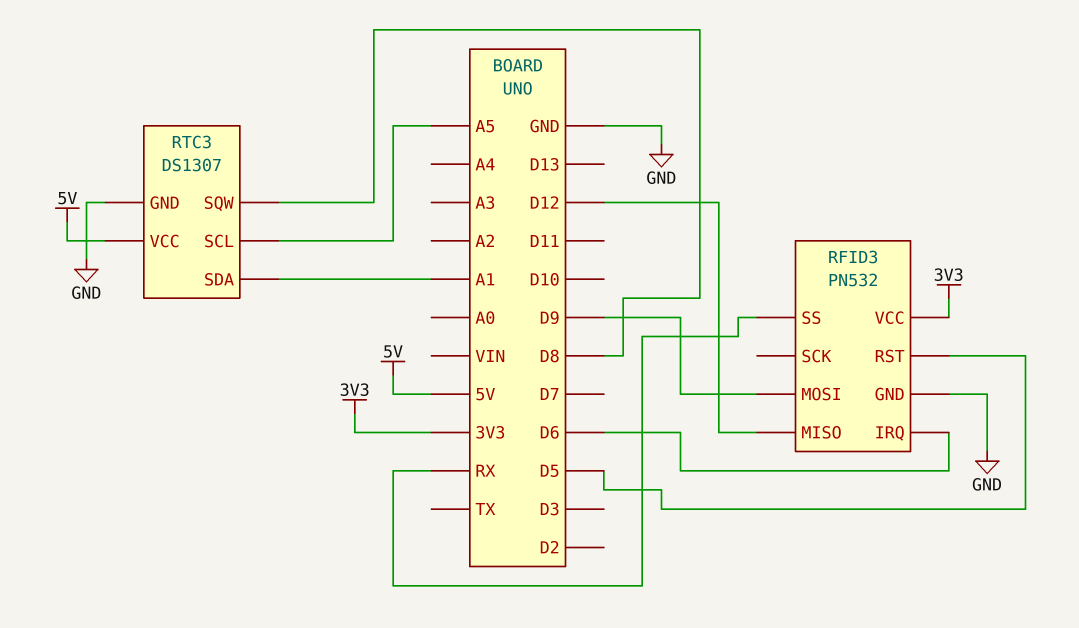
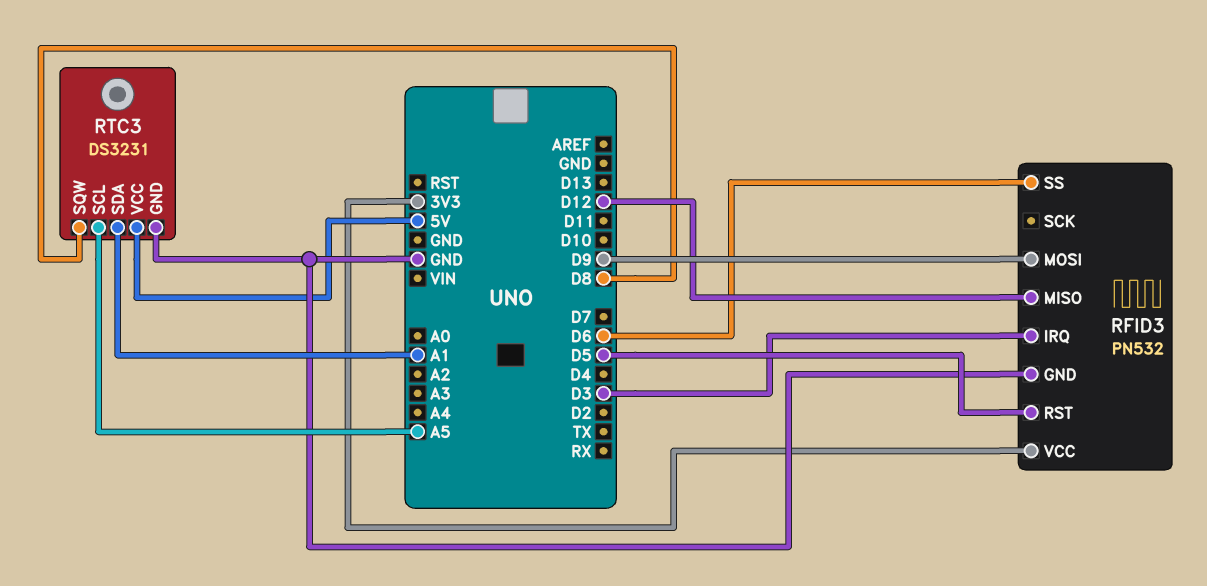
RFID3 pin IRQ: D6 -> D3
RFID3 pin SS: RX -> D6
RTC3: DS1307 -> DS3231

